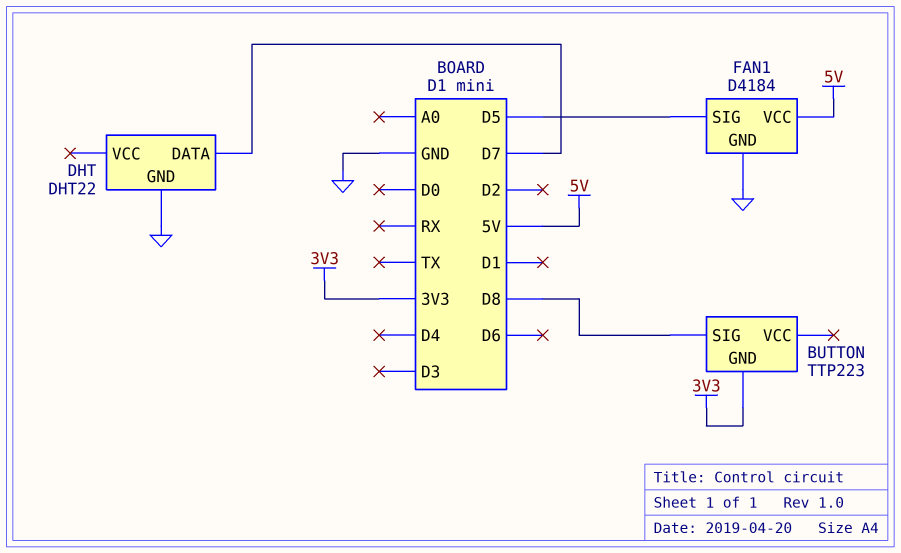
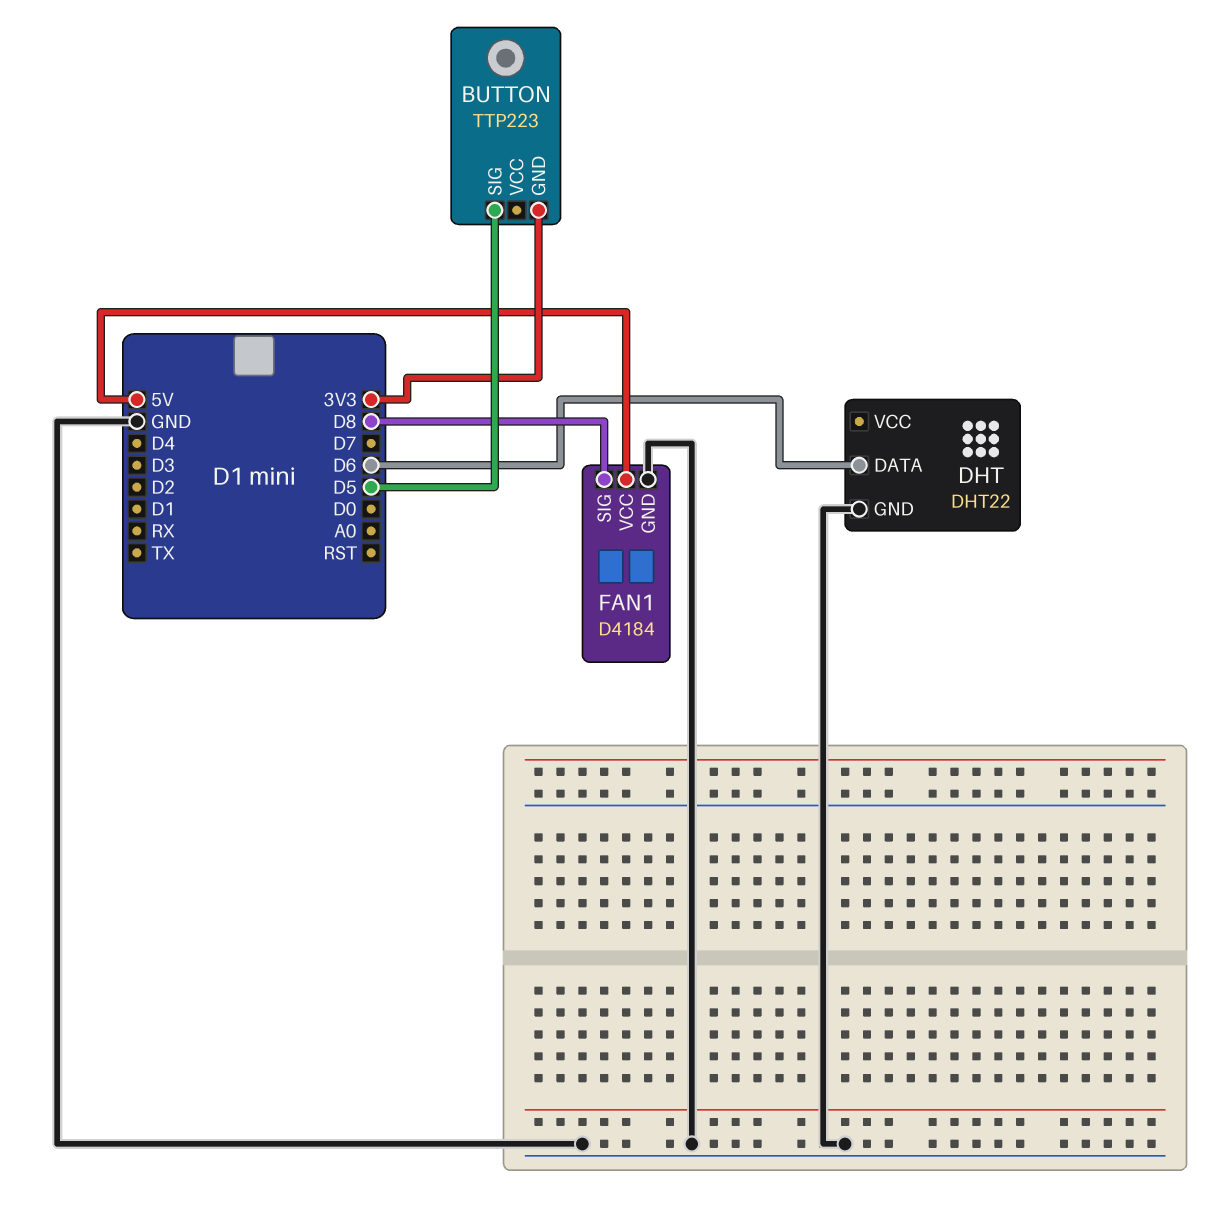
BUTTON pin SIG: D8 -> D5
DHT pin DATA: D7 -> D6
FAN1 pin SIG: D5 -> D8

